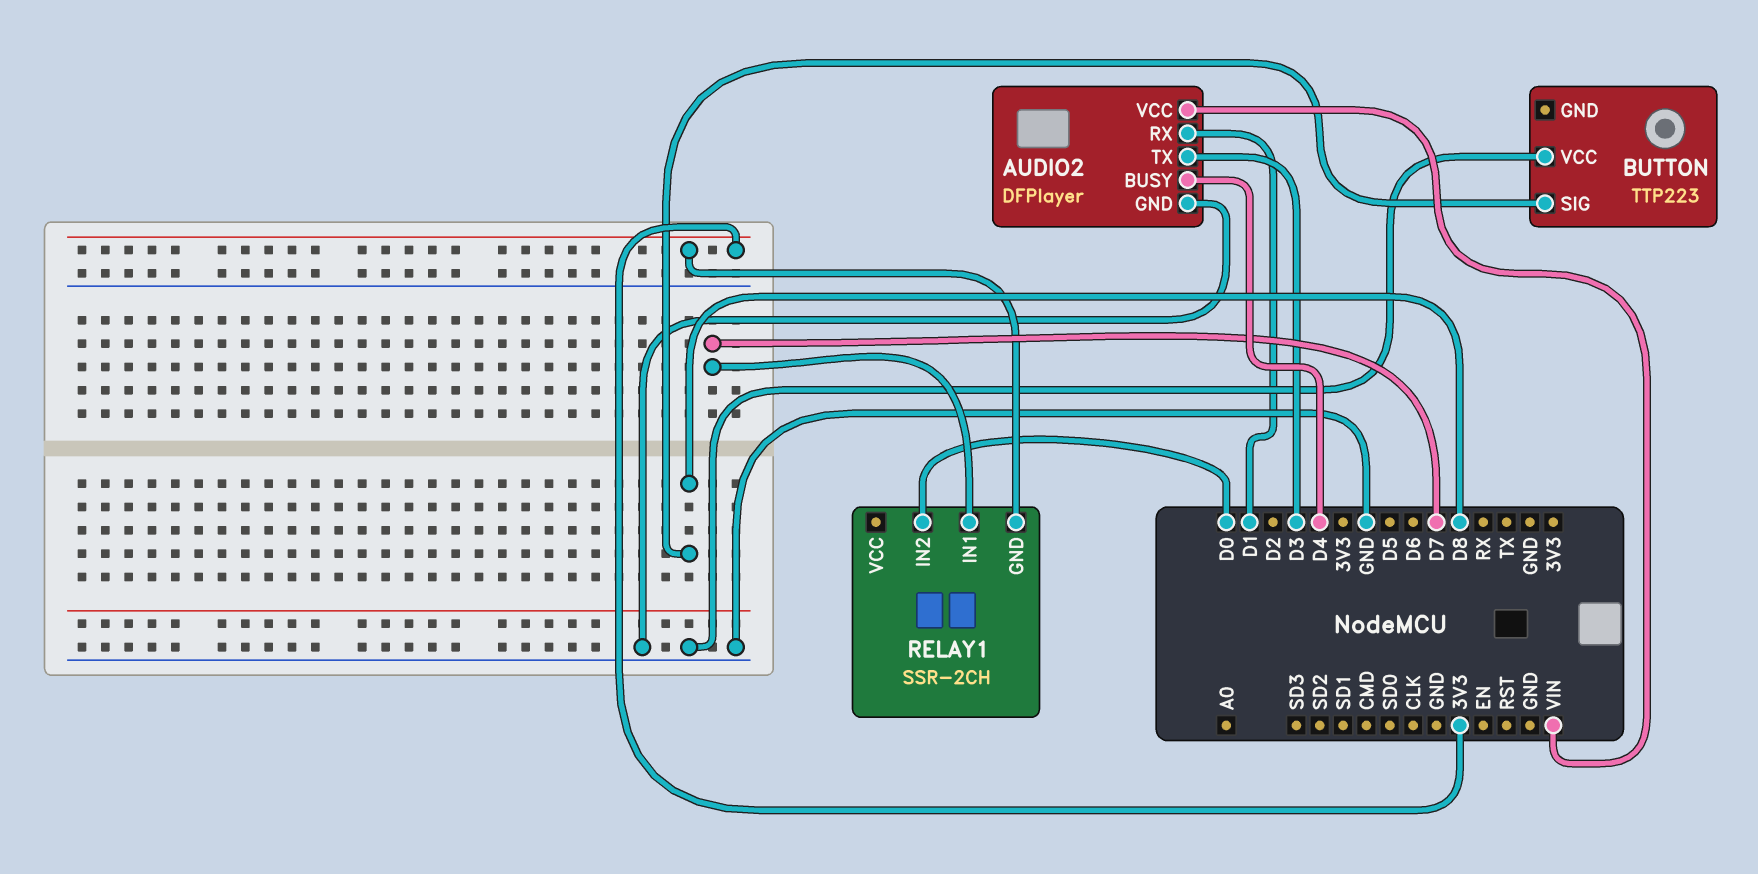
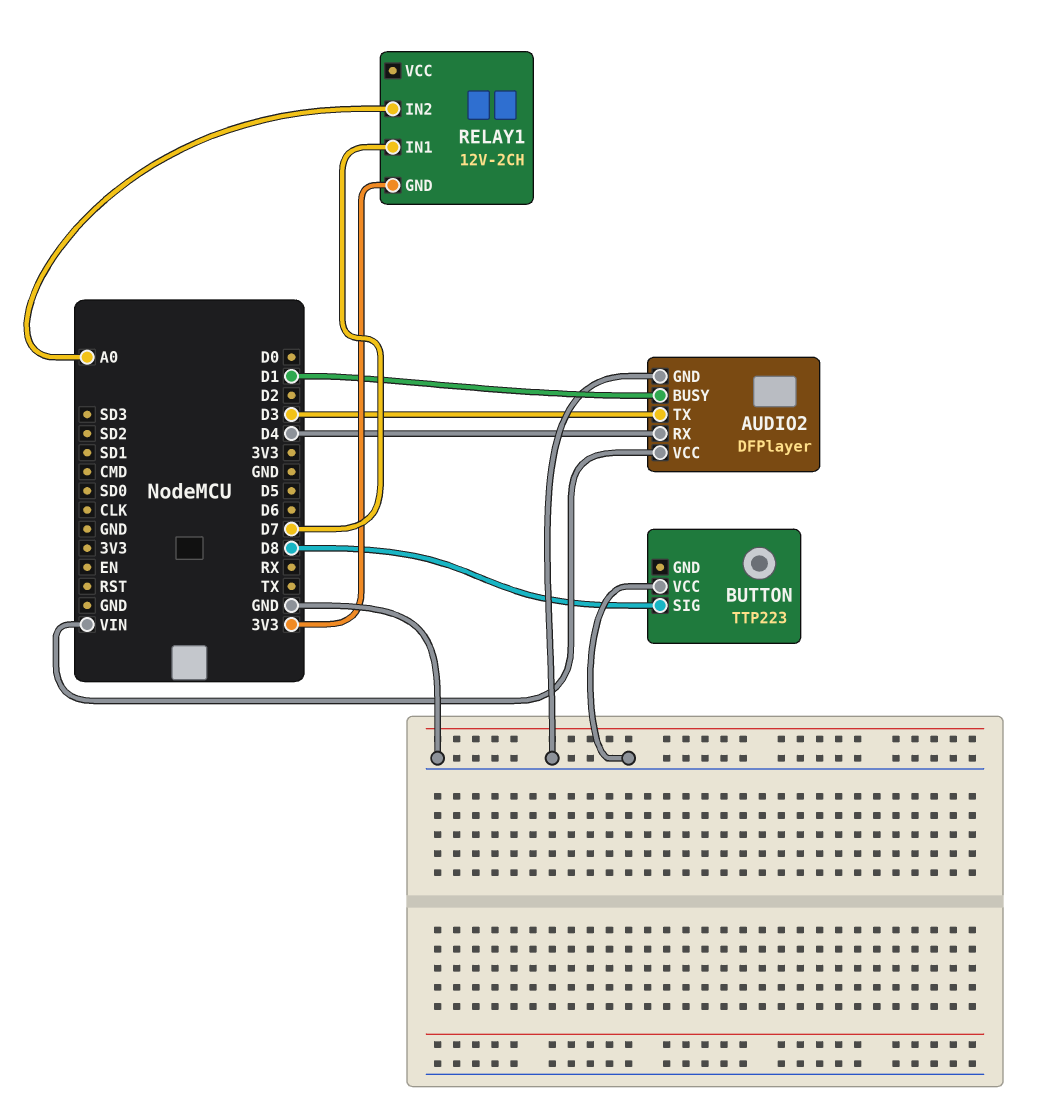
AUDIO2 pin BUSY: D4 -> D1
AUDIO2 pin RX: D1 -> D4
RELAY1: SSR-2CH -> 12V-2CH
RELAY1 pin IN2: D0 -> A0

